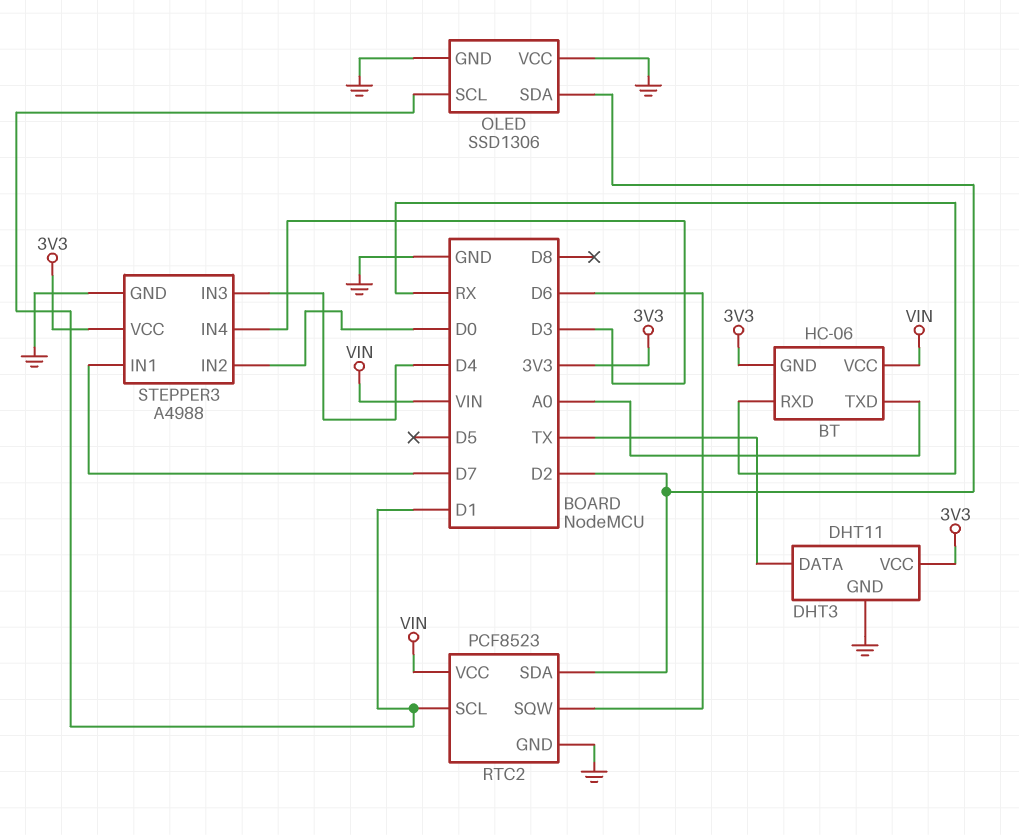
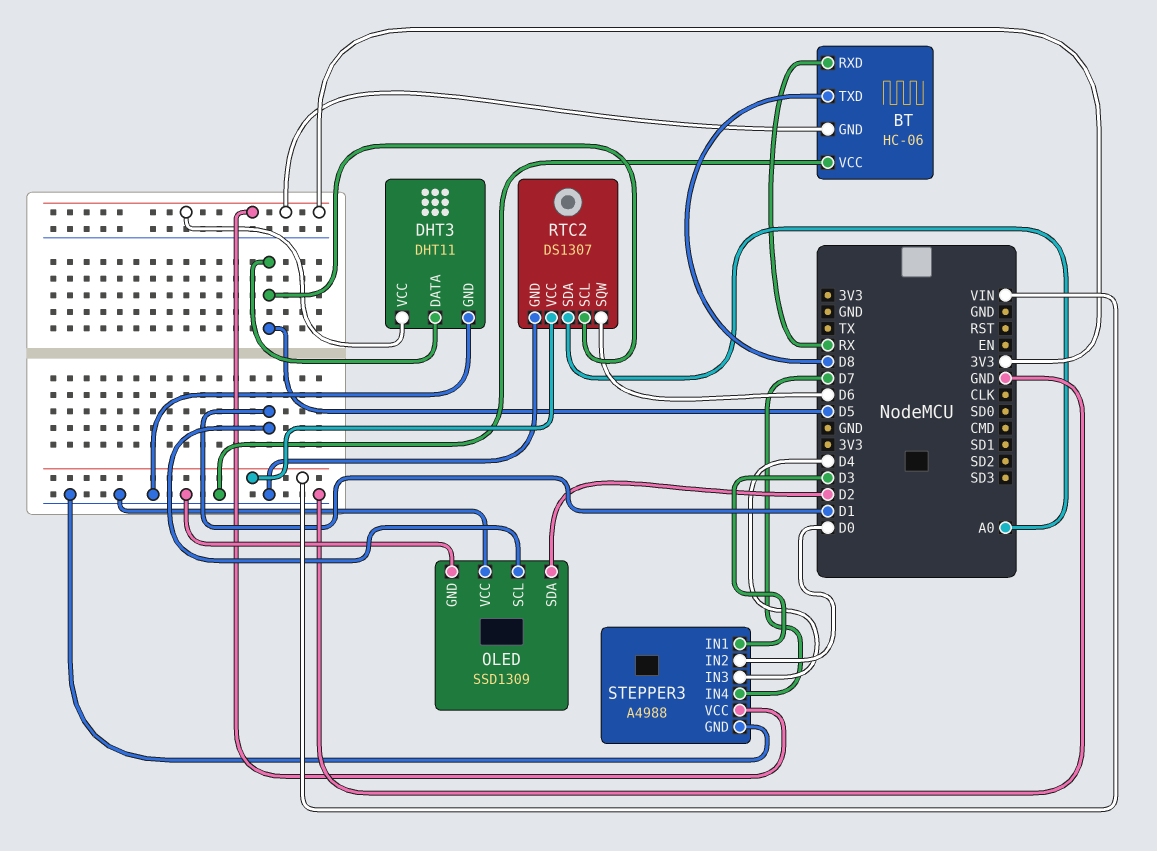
BT pin TXD: A0 -> D8
BT pin VCC: VIN -> GND
DHT3 pin DATA: TX -> D5
OLED: SSD1306 -> SSD1309
RTC2: PCF8523 -> DS1307
RTC2 pin SCL: D1 -> D5
RTC2 pin SDA: D2 -> A0
STEPPER3 pin IN1: D7 -> D3
STEPPER3 pin IN4: D3 -> D7

